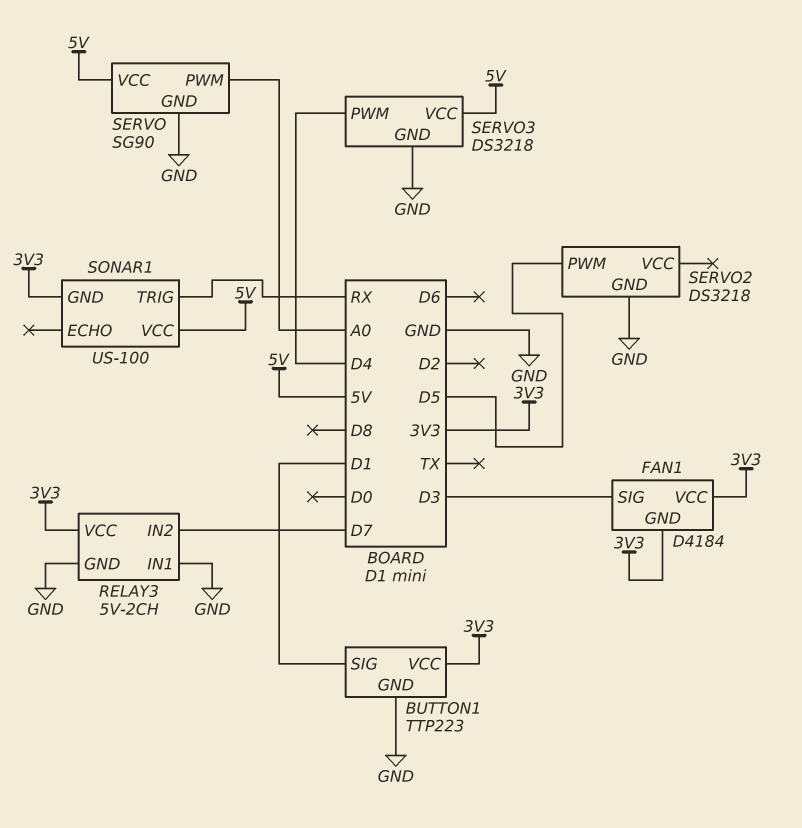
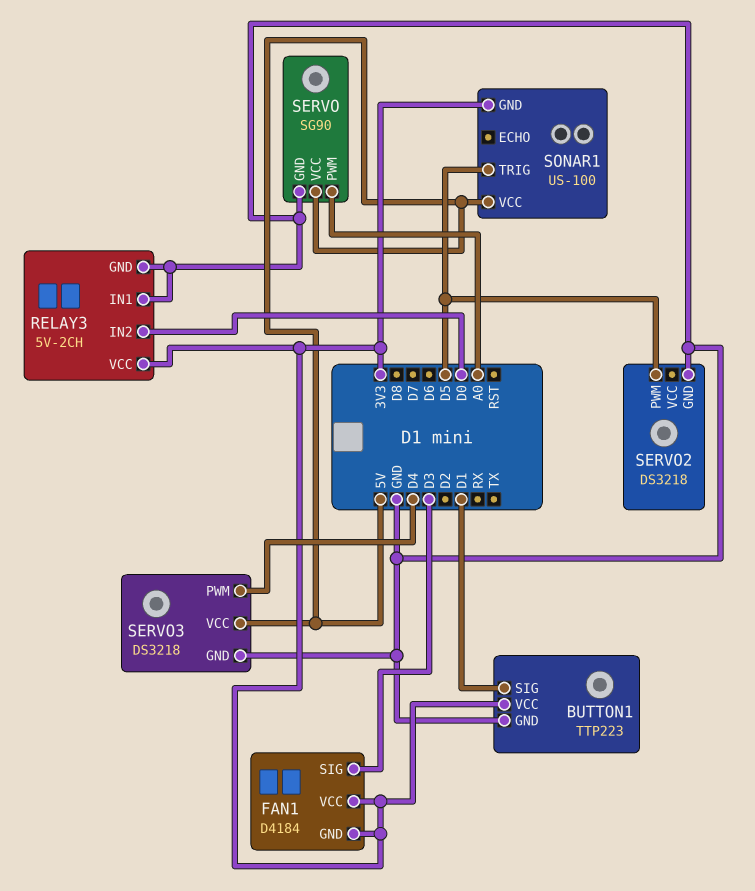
RELAY3 pin IN2: D7 -> D0
SONAR1 pin TRIG: RX -> D5

